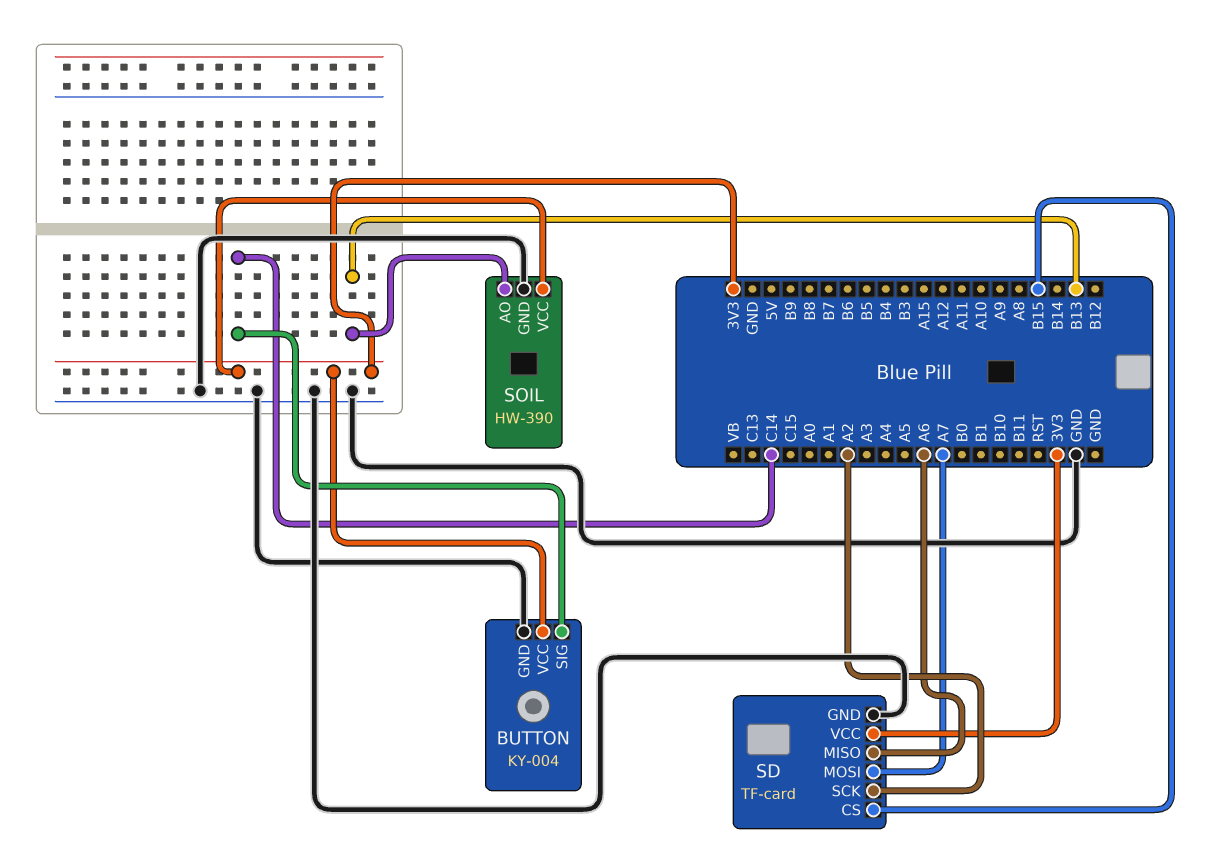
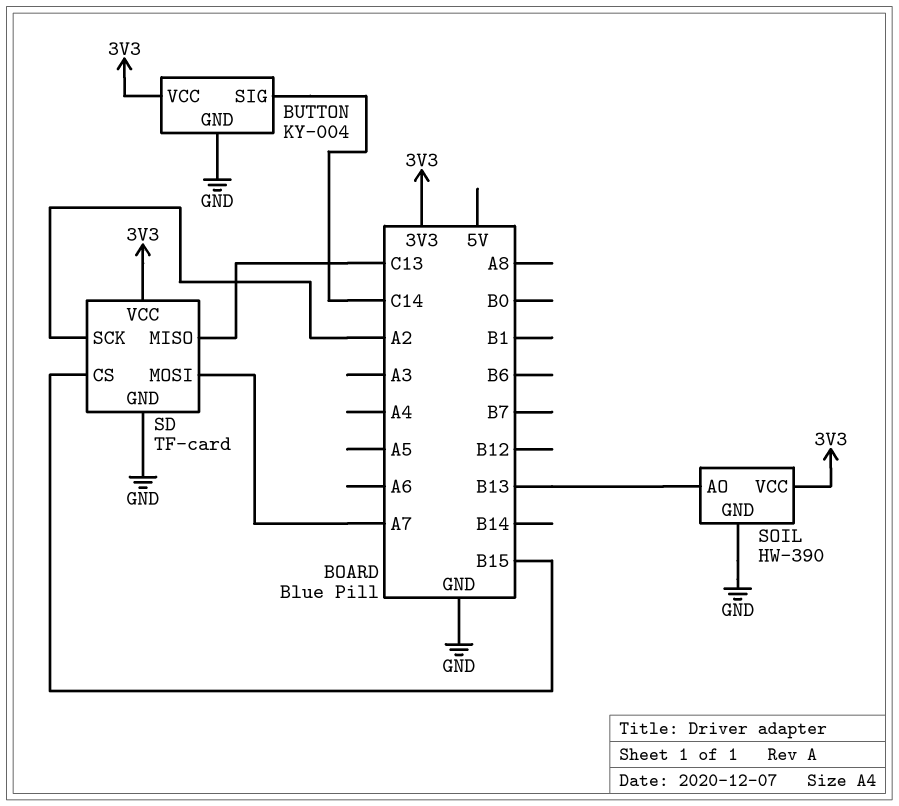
SD pin MISO: A6 -> C13

